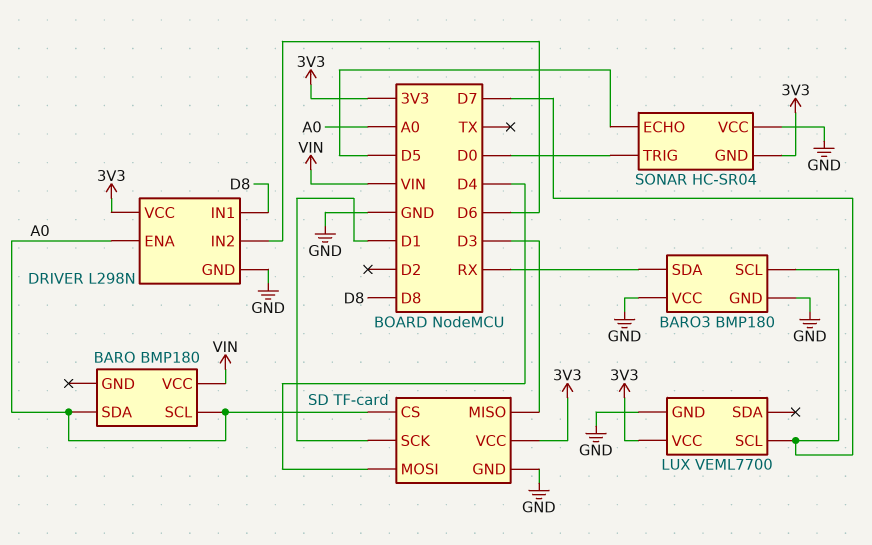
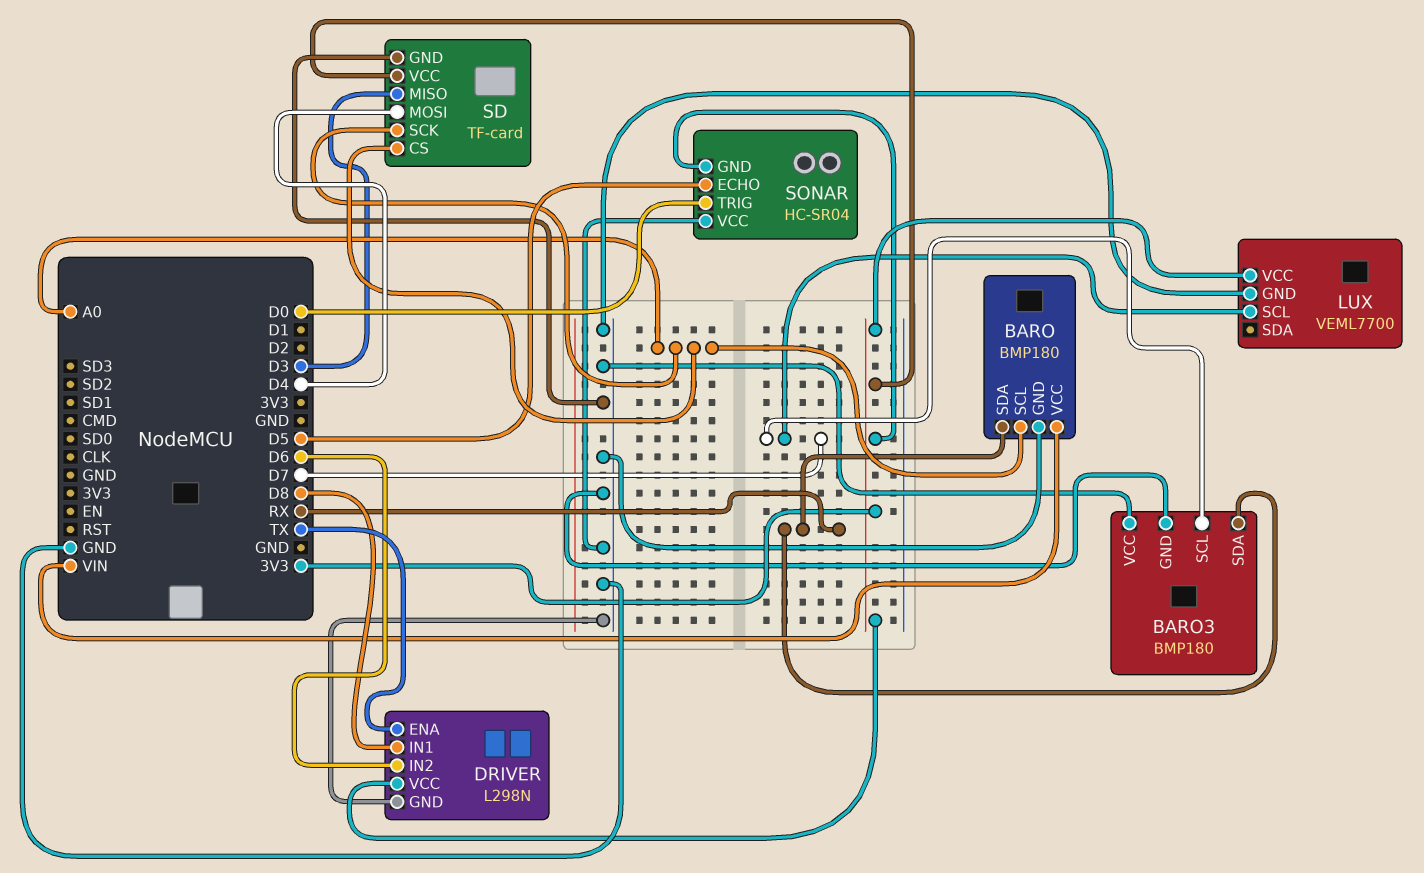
BARO pin GND: none -> GND
BARO pin SDA: A0 -> RX
DRIVER pin ENA: A0 -> TX
SD pin SCK: D1 -> A0

